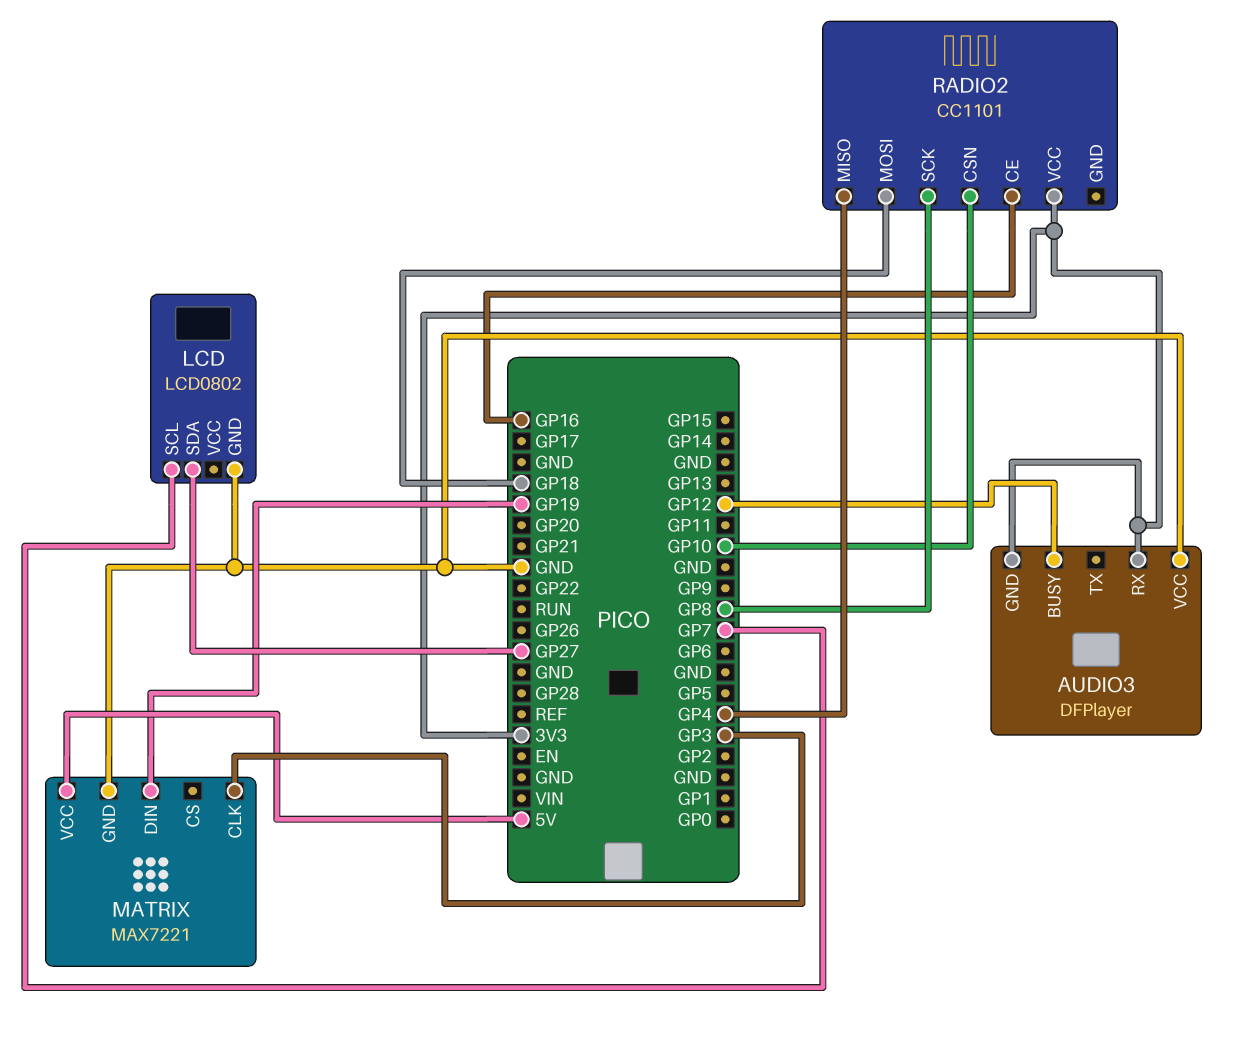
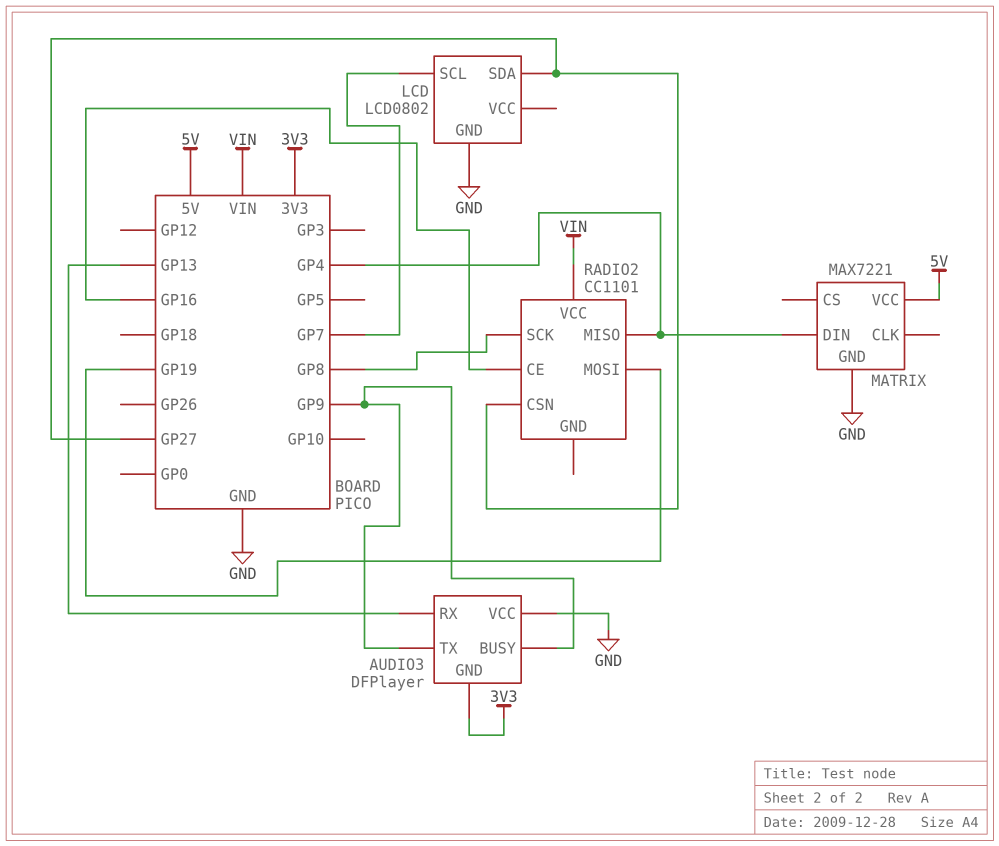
AUDIO3 pin BUSY: GP12 -> GP9
AUDIO3 pin RX: 3V3 -> GP13
AUDIO3 pin TX: none -> GP9
MATRIX pin CLK: GP3 -> none
MATRIX pin DIN: GP19 -> GP4
RADIO2 pin CSN: GP10 -> GP27
RADIO2 pin MOSI: GP18 -> GP19
RADIO2 pin VCC: 3V3 -> VIN

